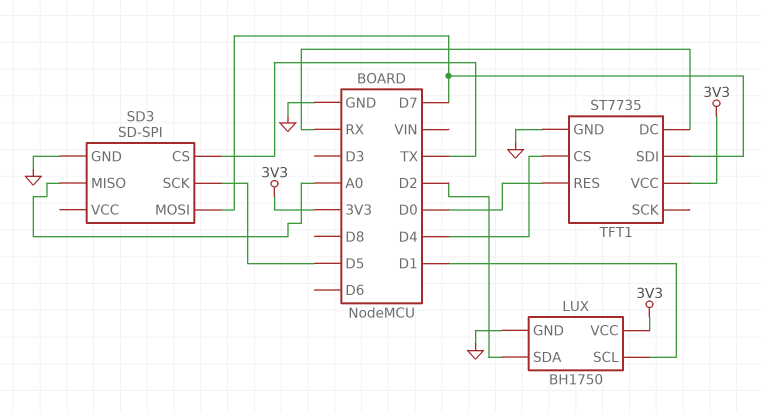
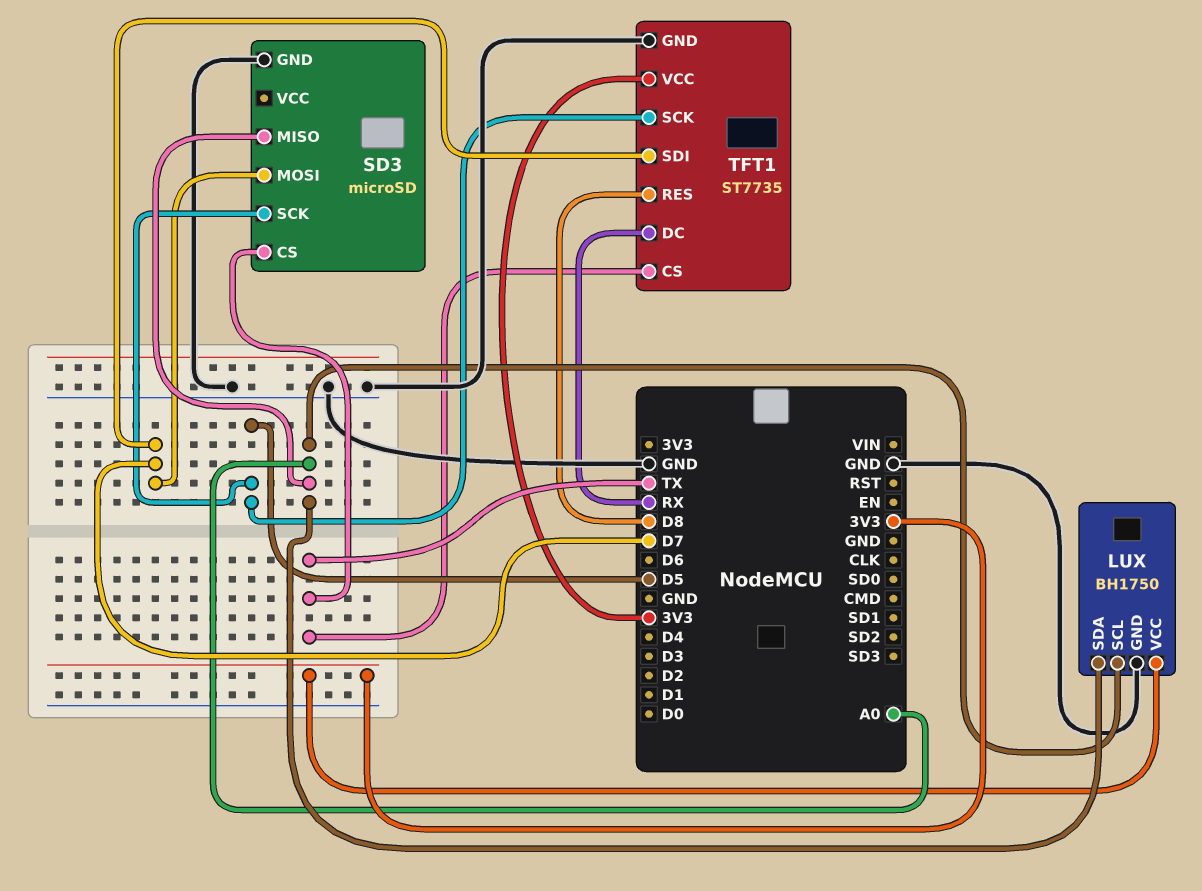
LUX pin SCL: D1 -> A0
LUX pin SDA: D2 -> A0
SD3: SD-SPI -> microSD
TFT1 pin CS: D4 -> TX
TFT1 pin RES: D0 -> D8
TFT1 pin SCK: none -> D5

